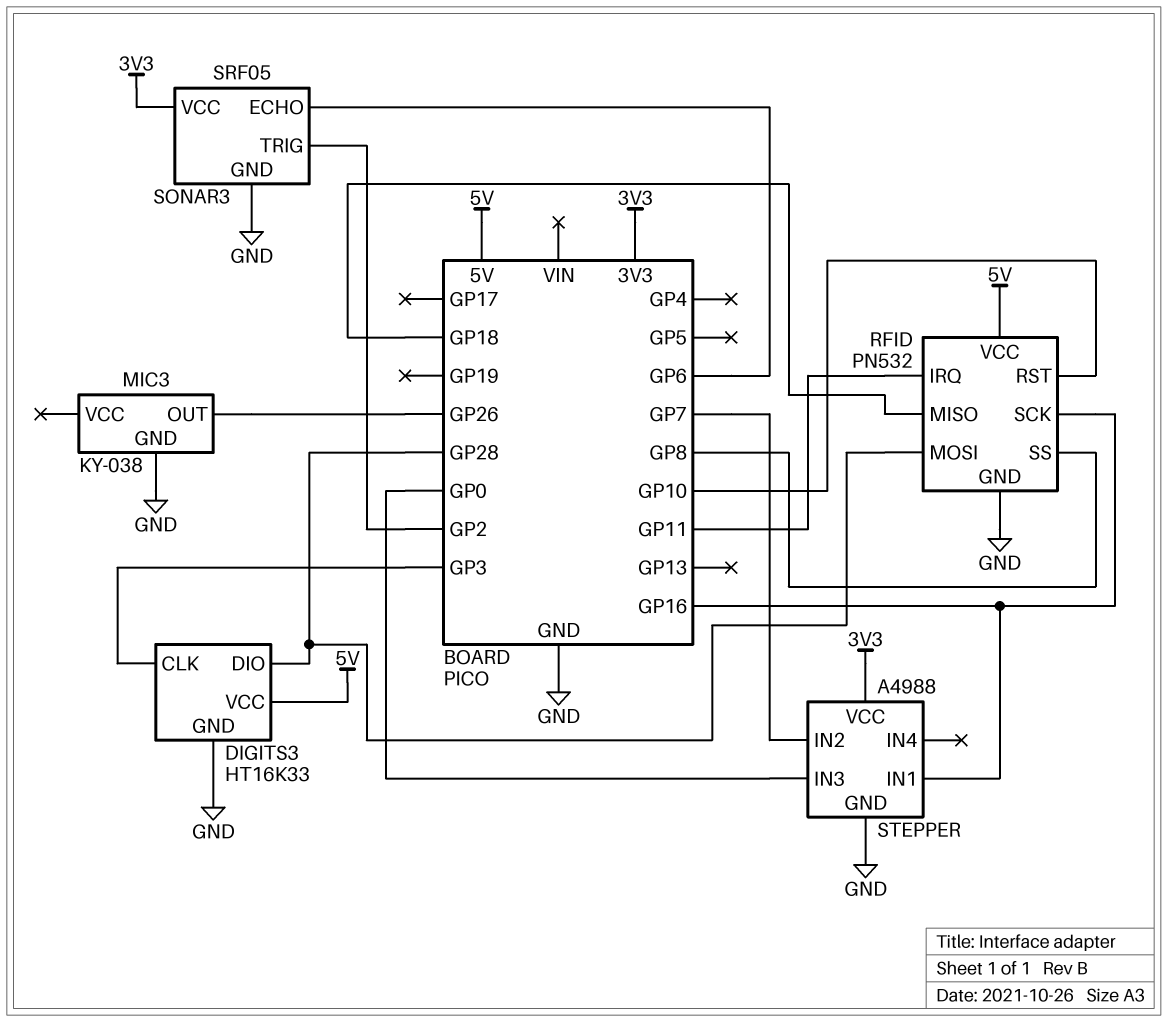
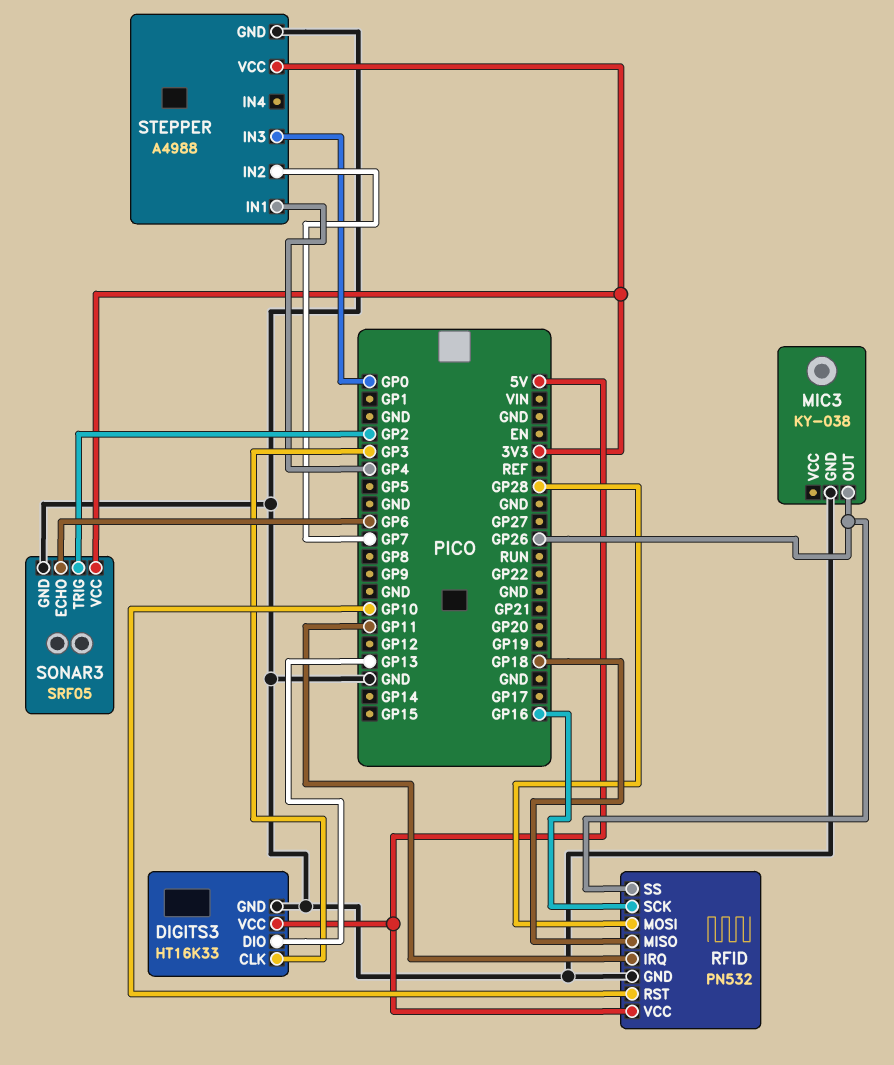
DIGITS3 pin DIO: GP28 -> GP13
RFID pin SS: GP8 -> GP26
STEPPER pin IN1: GP16 -> GP4

